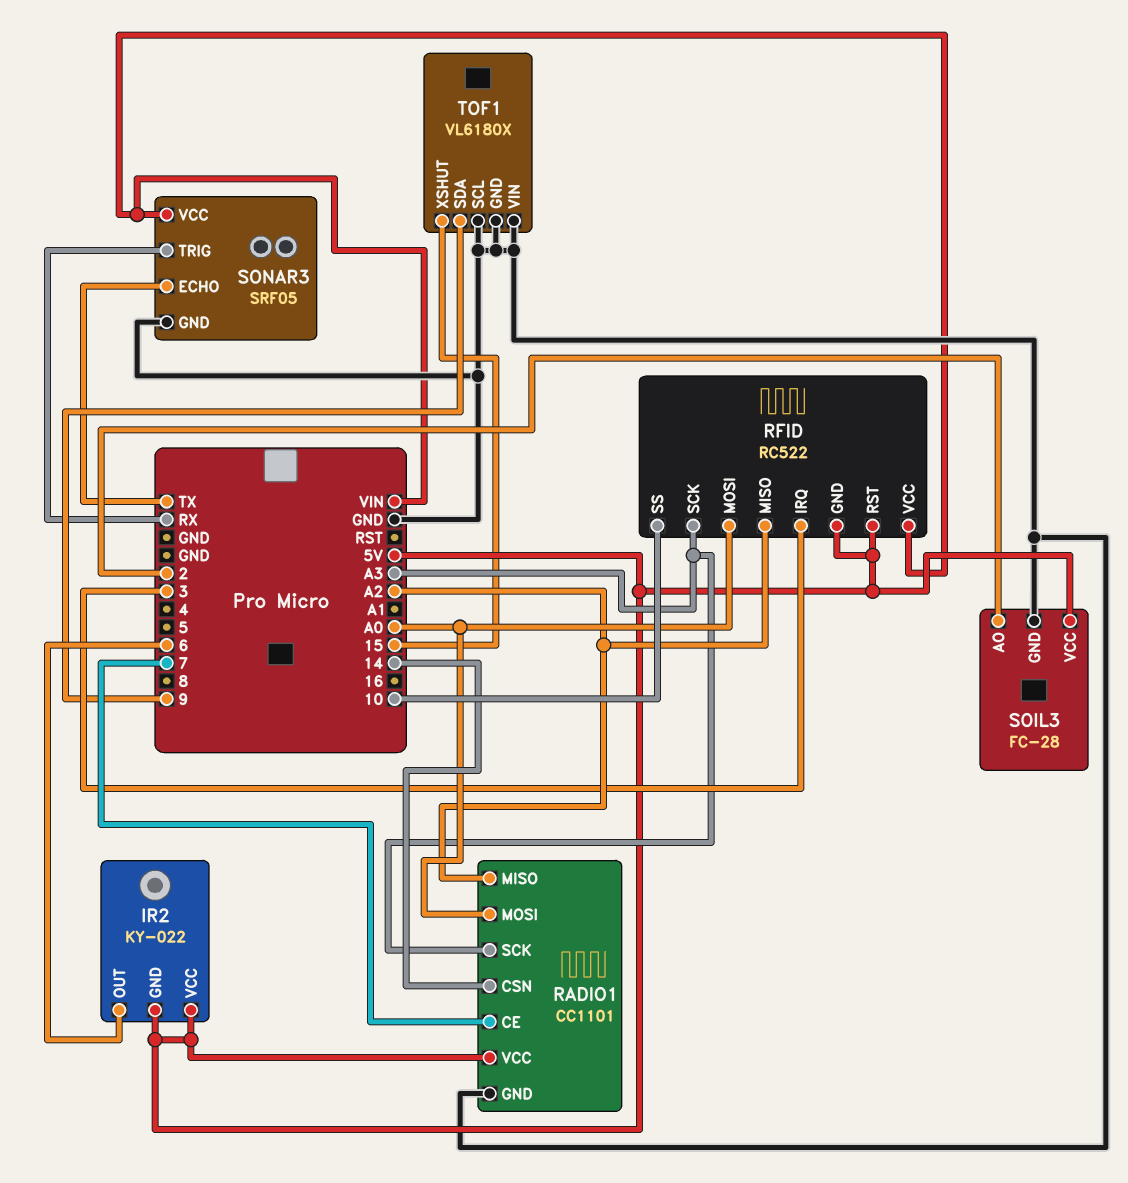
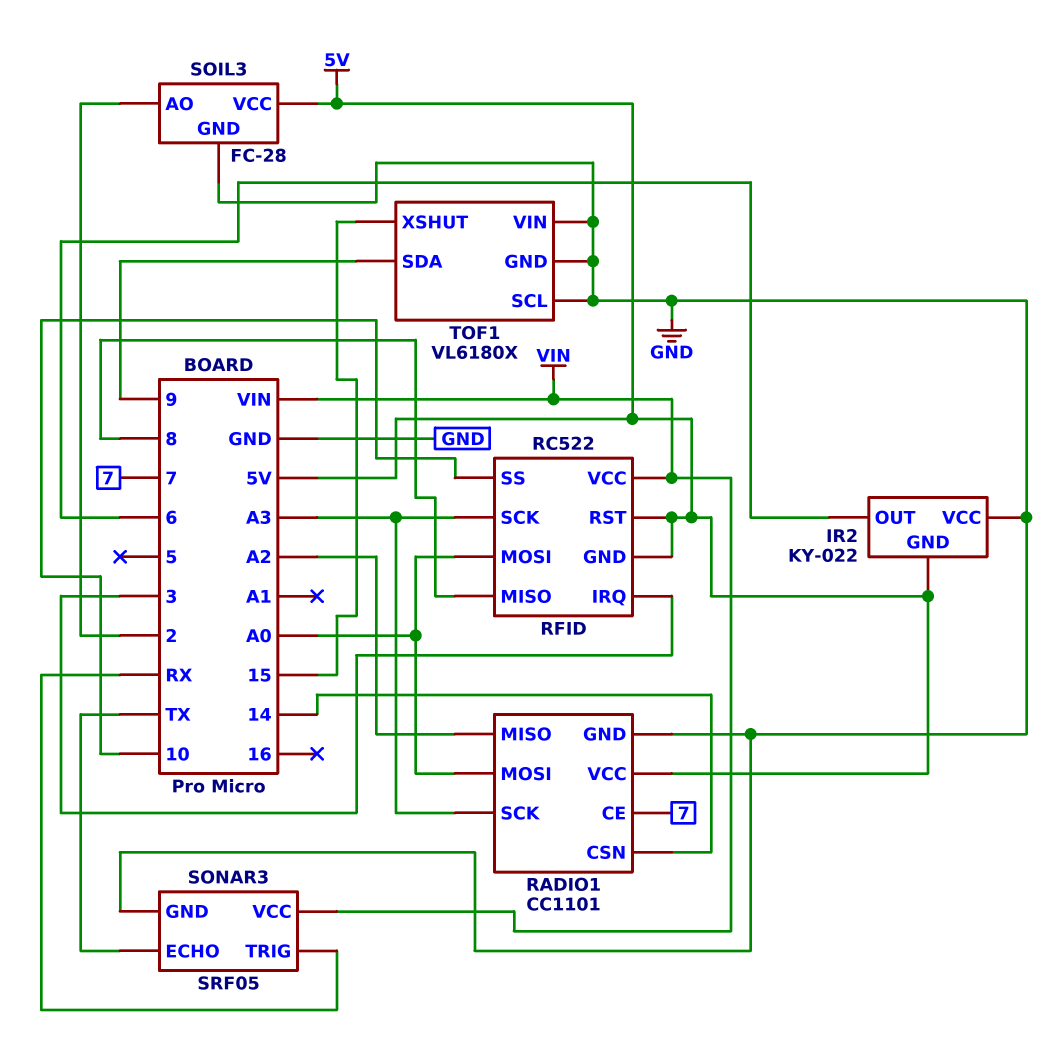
IR2 pin VCC: 5V -> GND
RFID pin MISO: A2 -> 8

